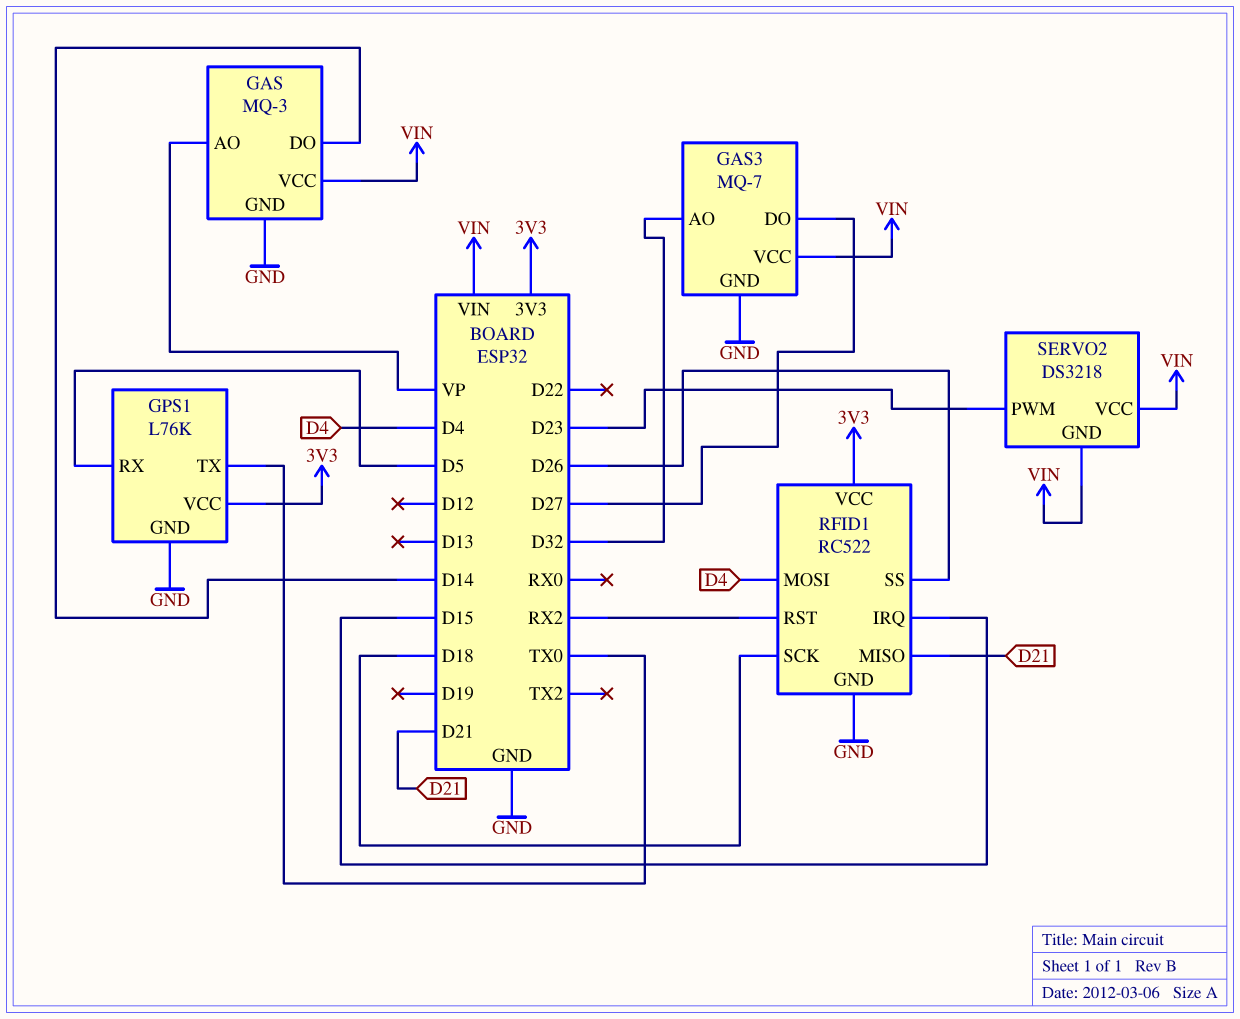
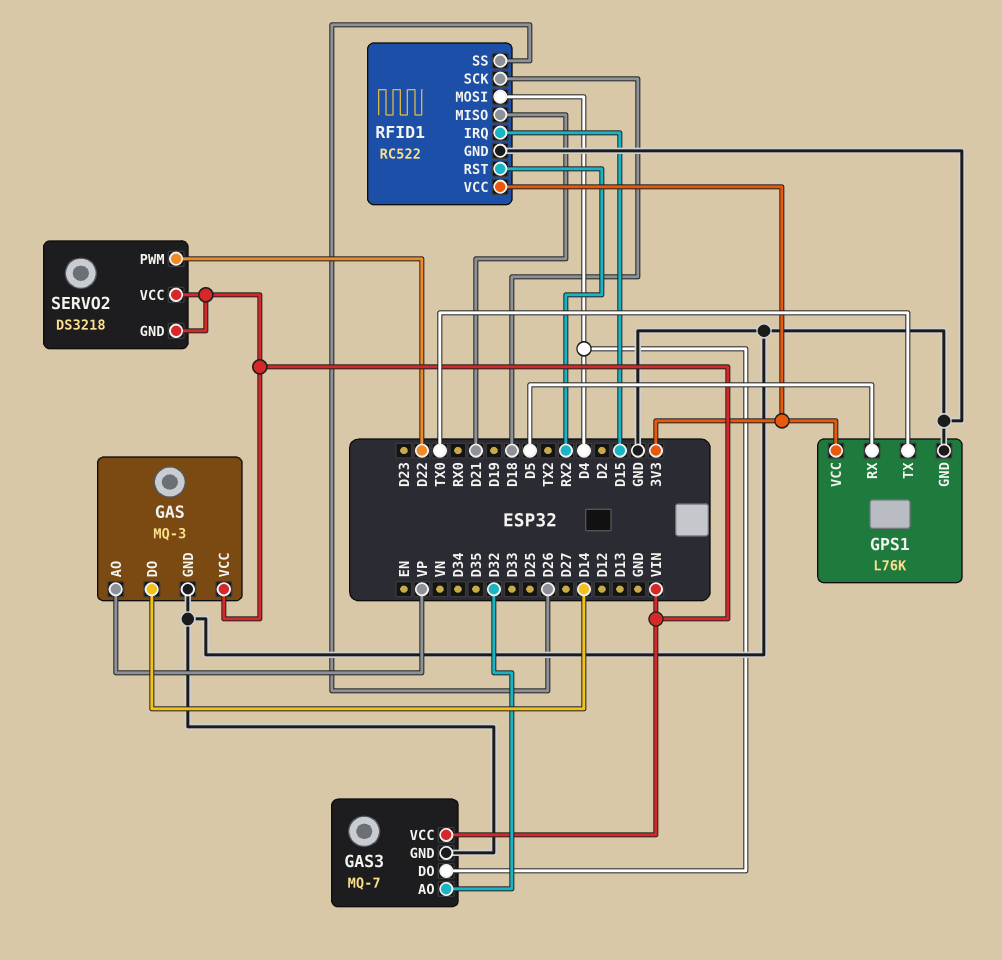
GAS3 pin DO: D27 -> D4
SERVO2 pin PWM: D23 -> D22

